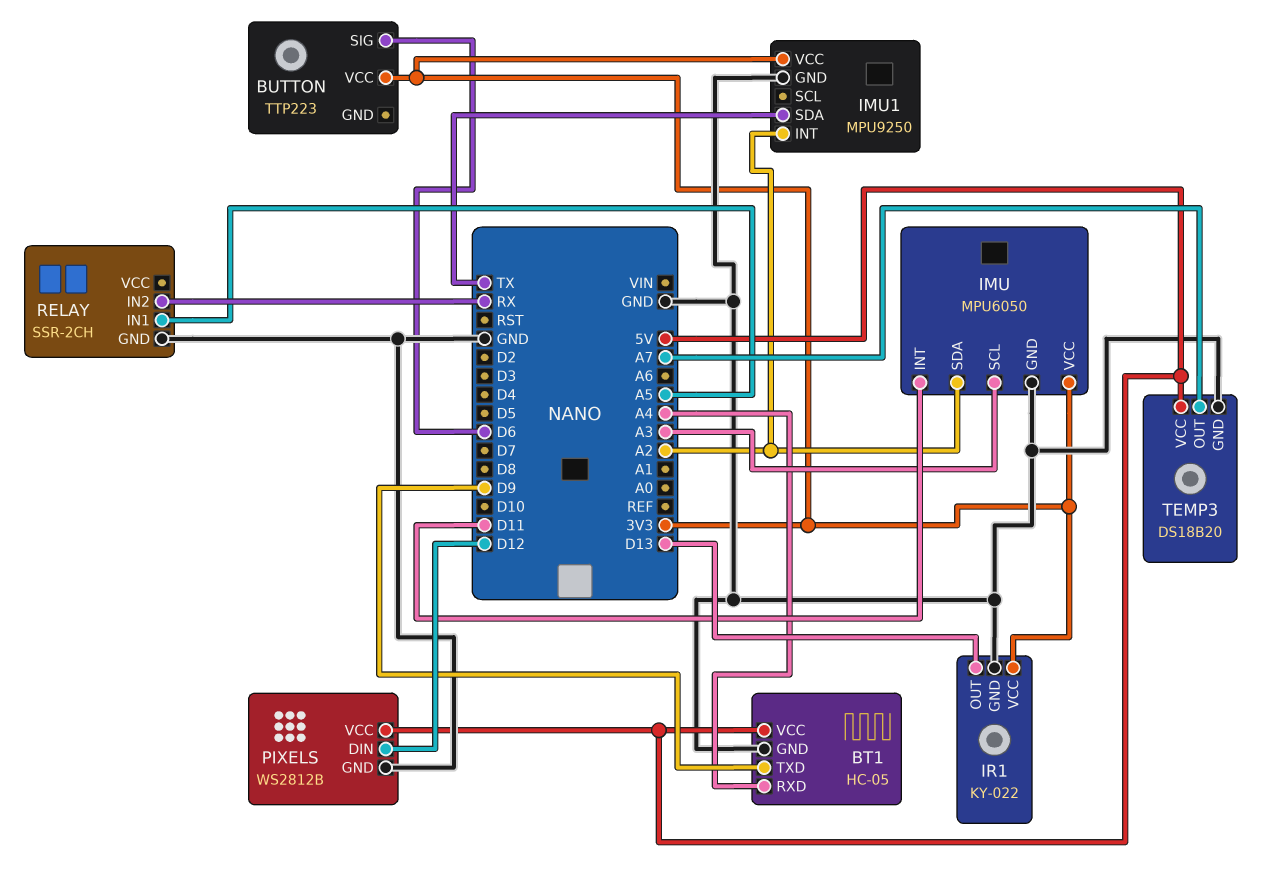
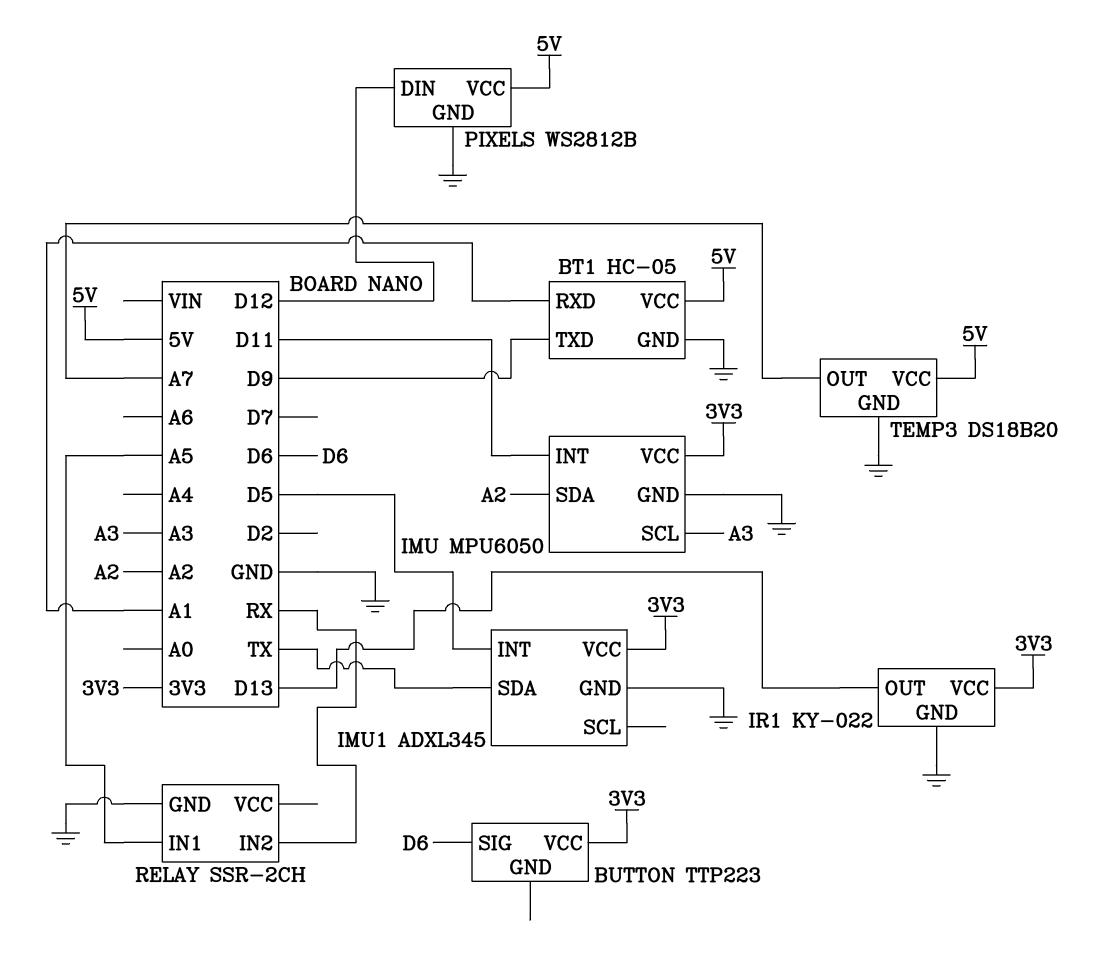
BT1 pin RXD: A4 -> A1
IMU1: MPU9250 -> ADXL345
IMU1 pin INT: A2 -> D5

